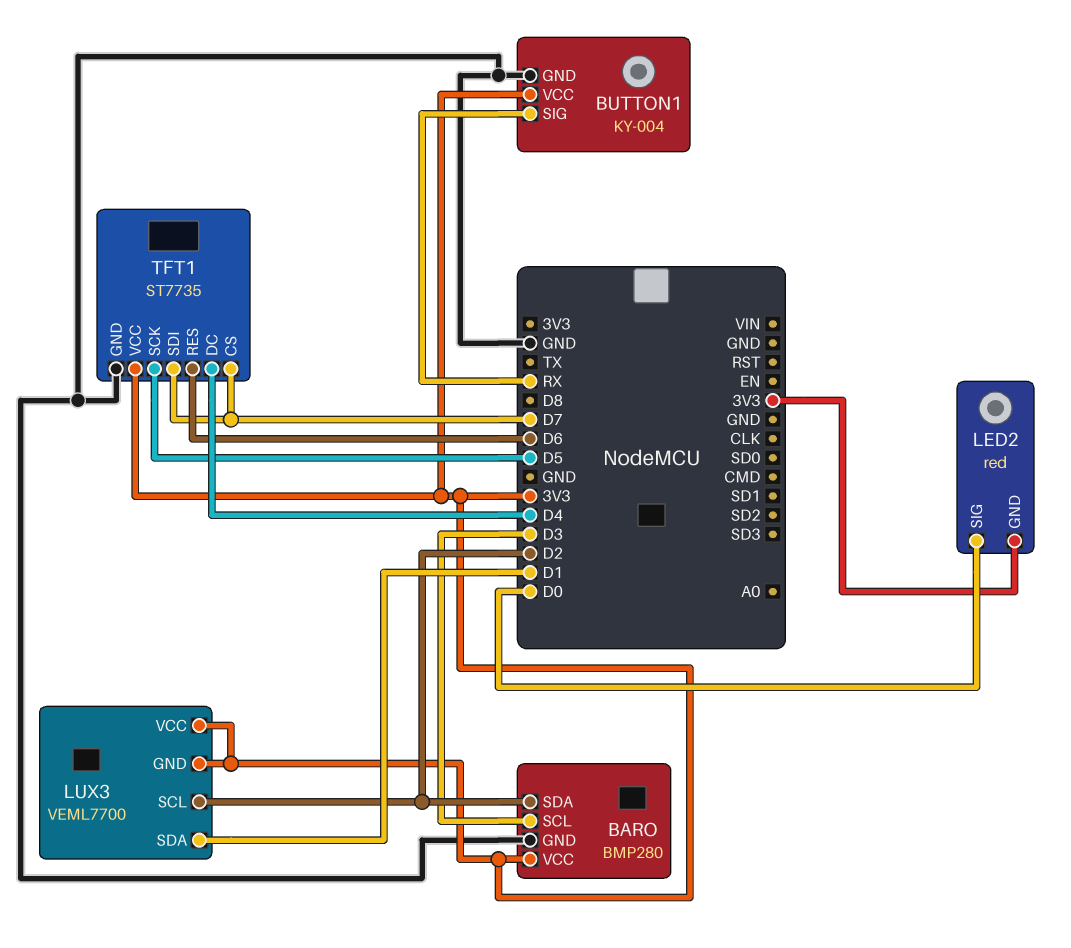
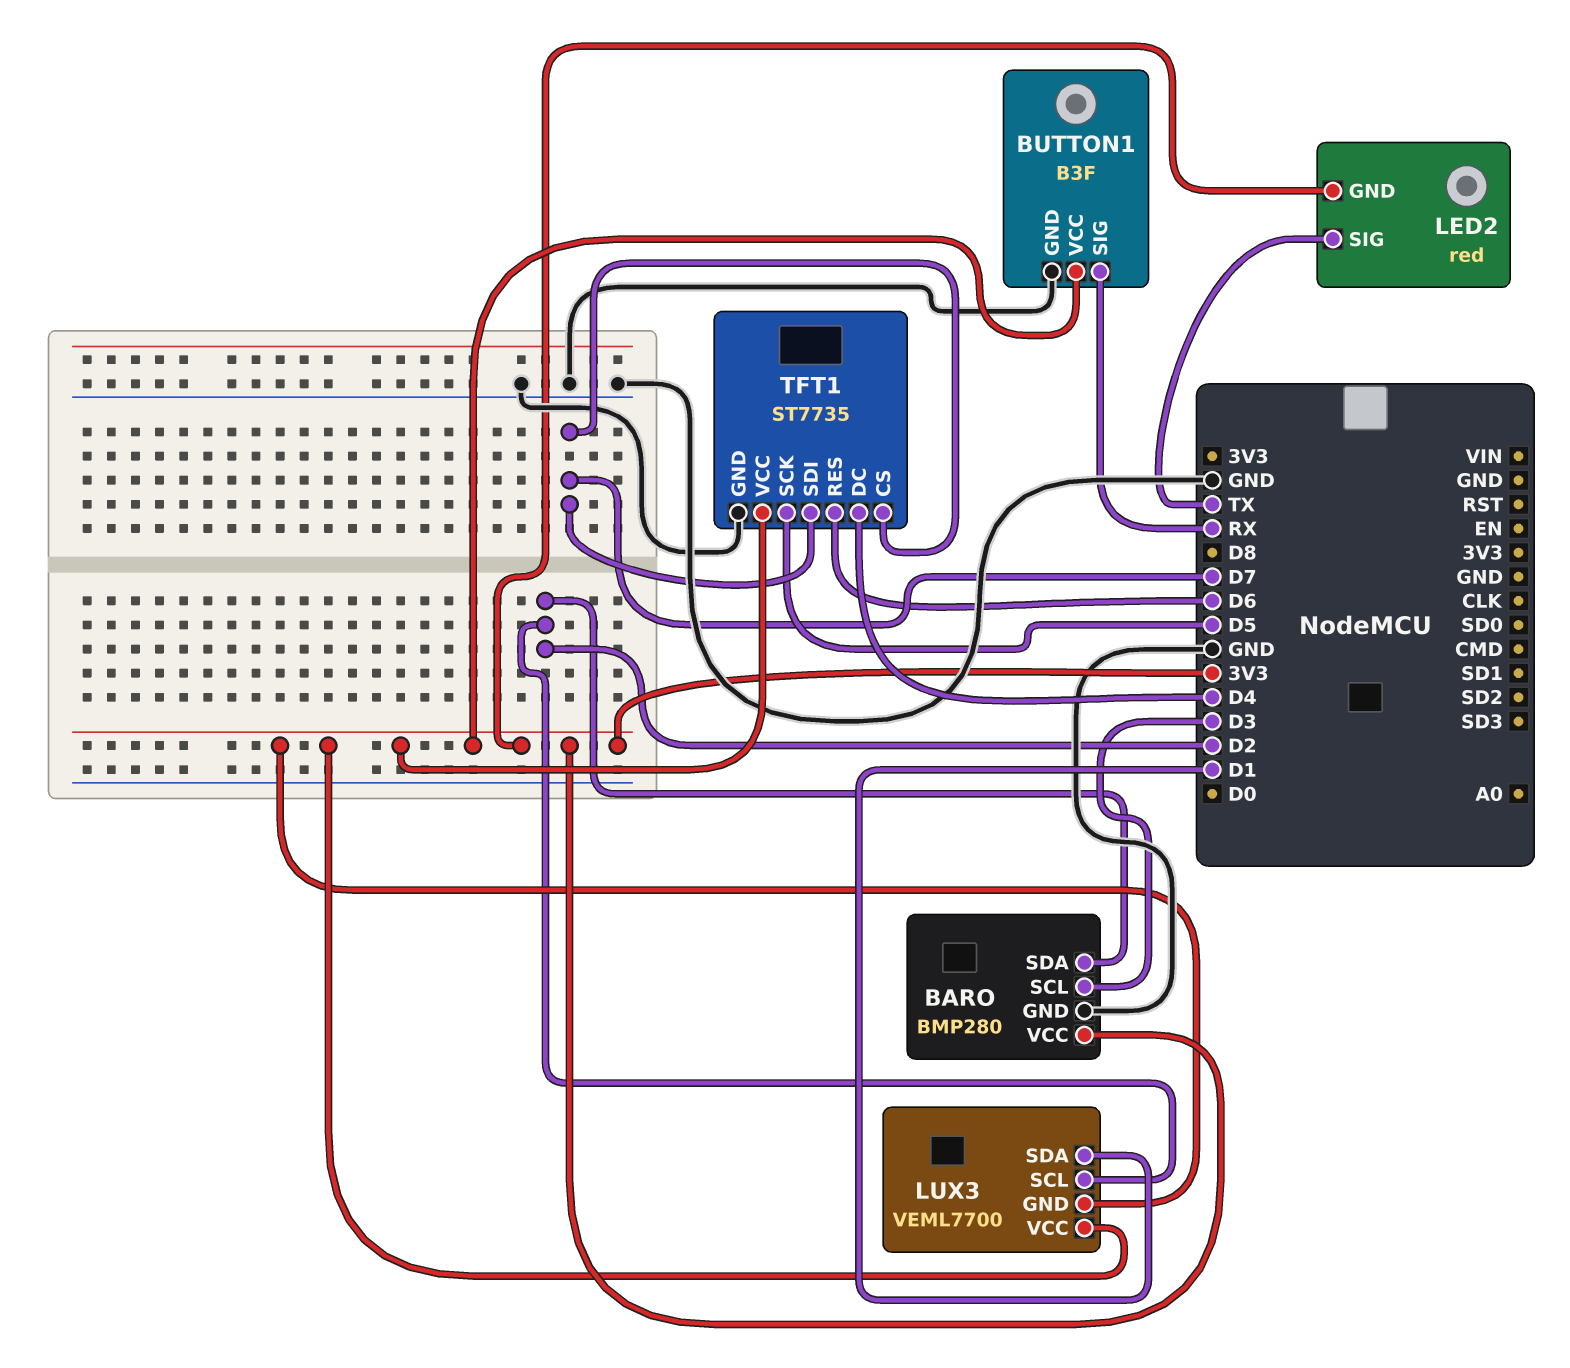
BUTTON1: KY-004 -> B3F
LED2 pin SIG: D0 -> TX

